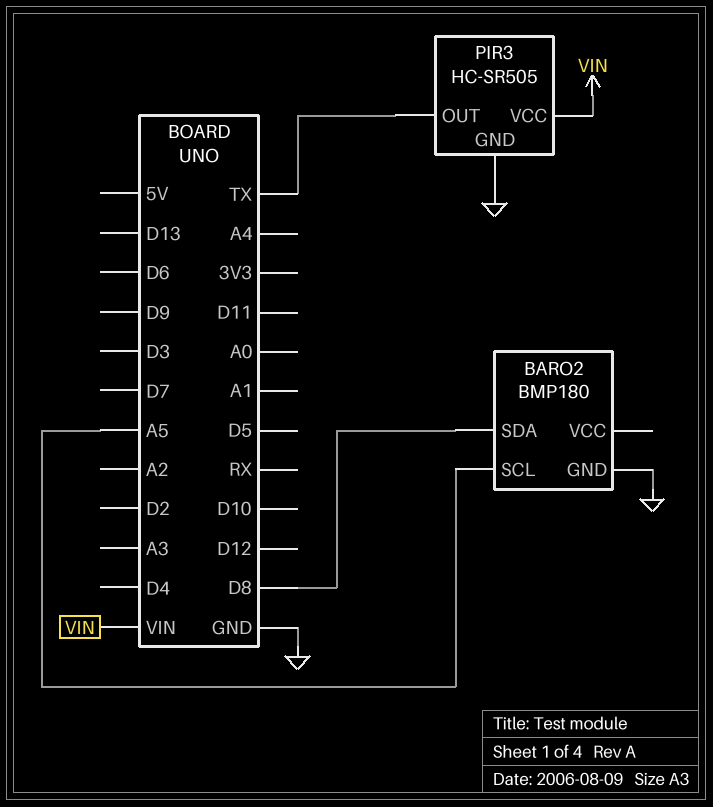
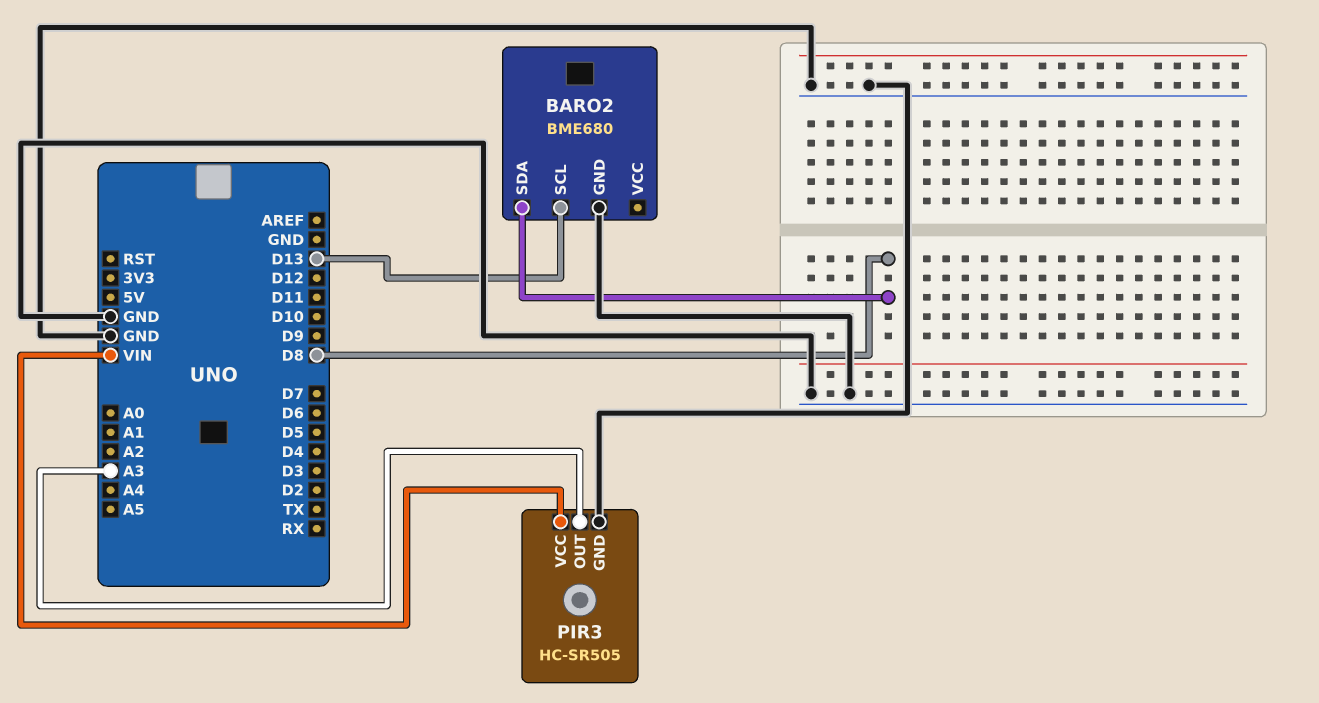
BARO2: BMP180 -> BME680
BARO2 pin SCL: A5 -> D13
PIR3 pin OUT: TX -> A3

